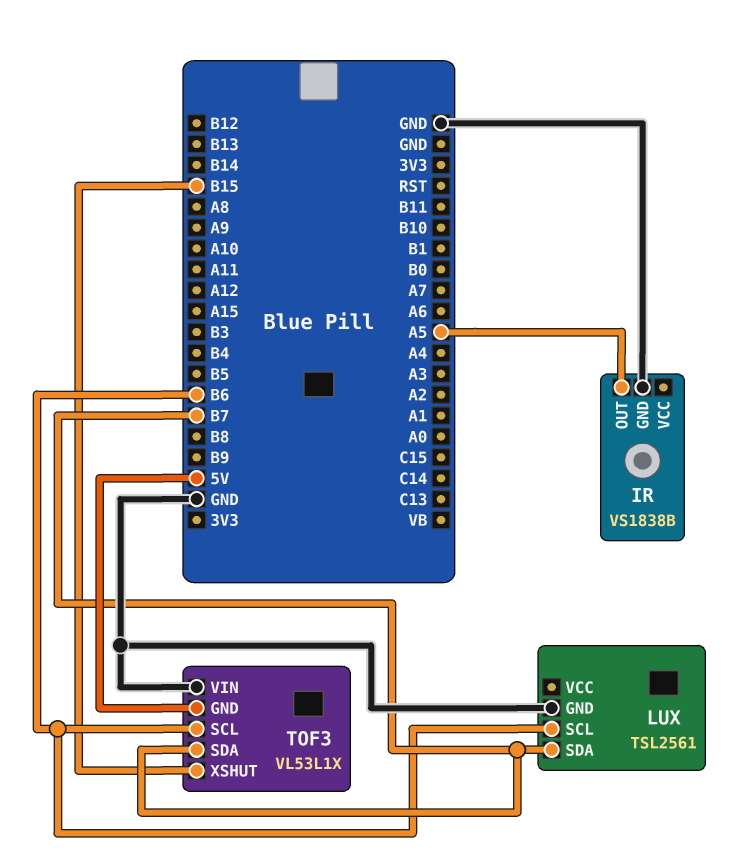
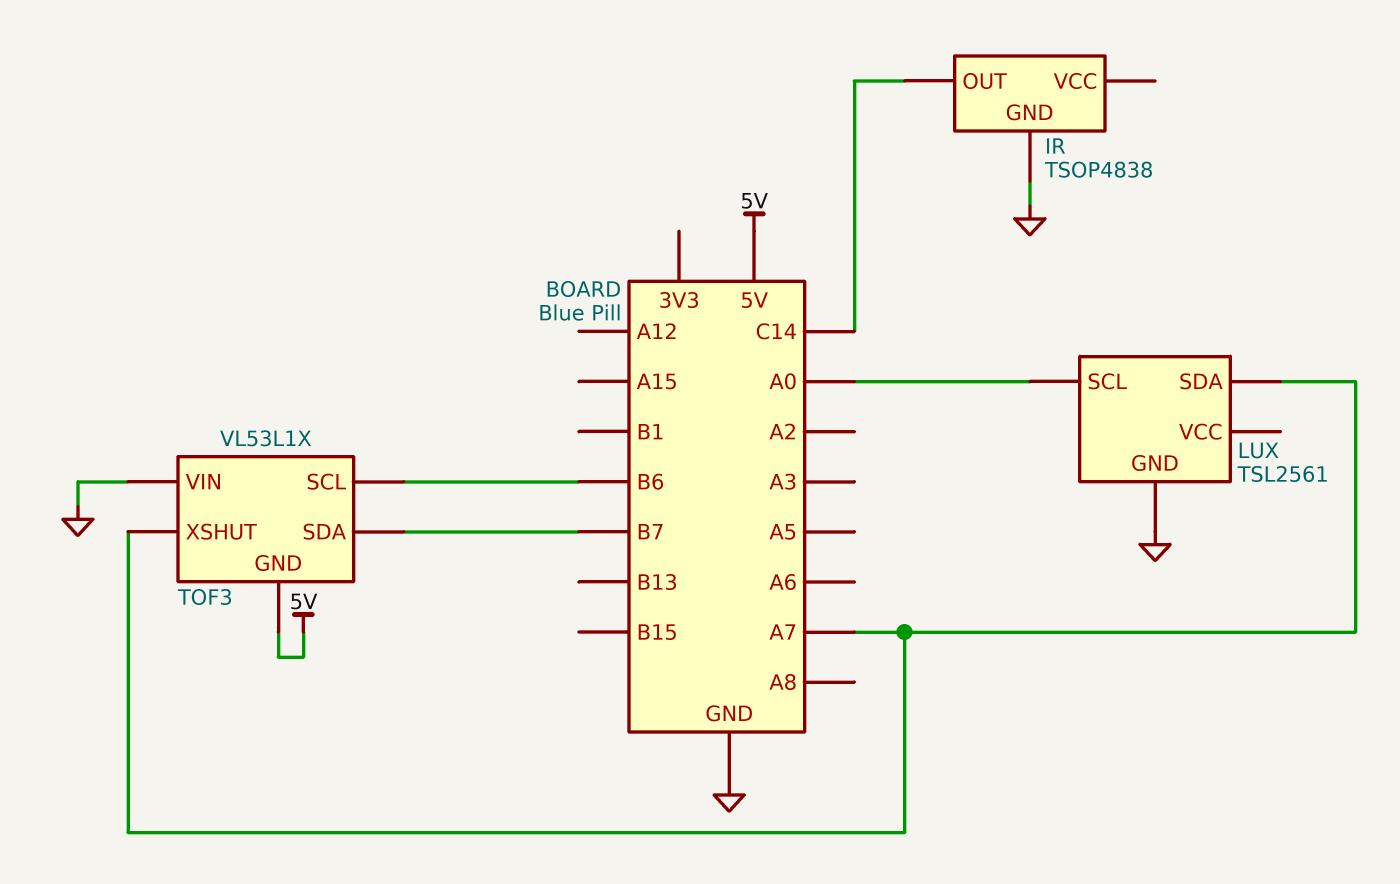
IR: VS1838B -> TSOP4838
IR pin OUT: A5 -> C14
LUX pin SCL: B6 -> A0
LUX pin SDA: B7 -> A7
TOF3 pin XSHUT: B15 -> A7

